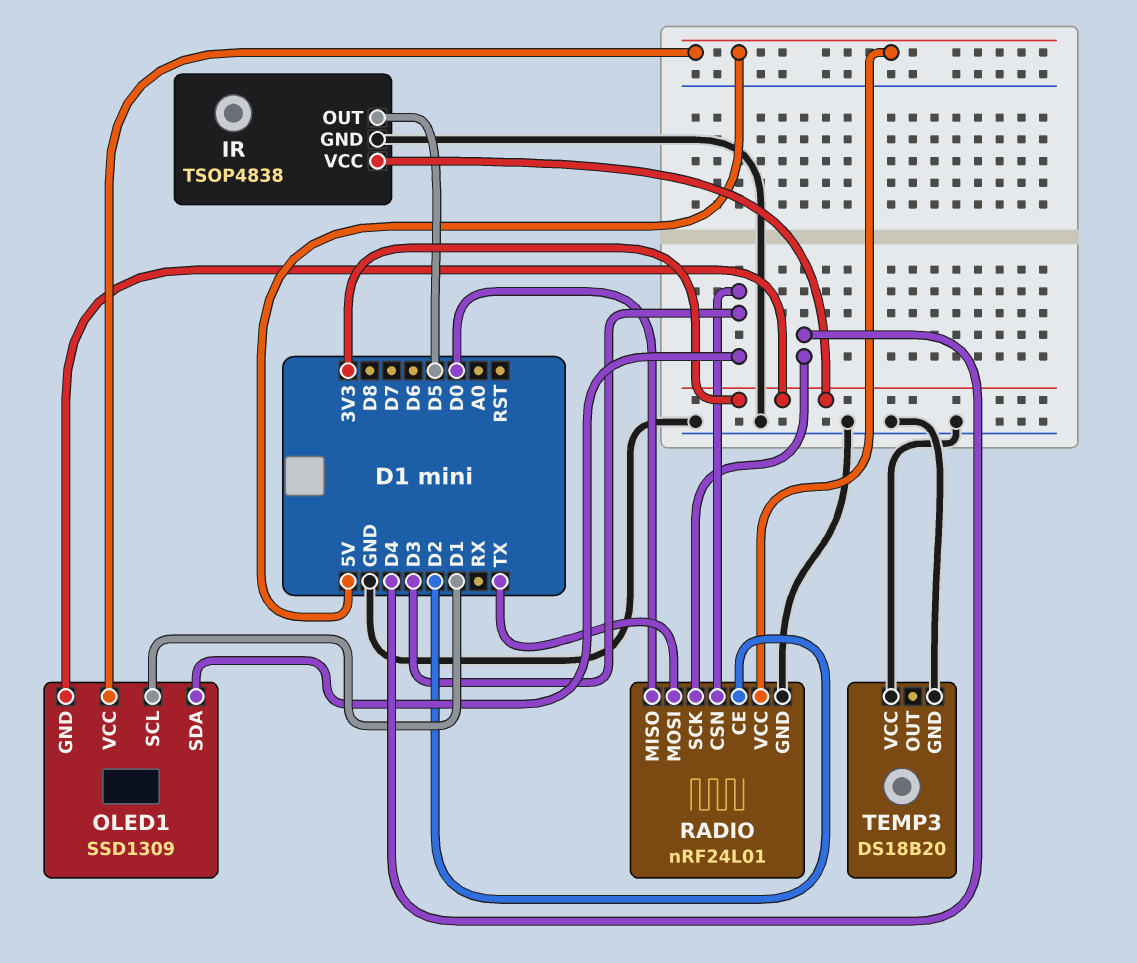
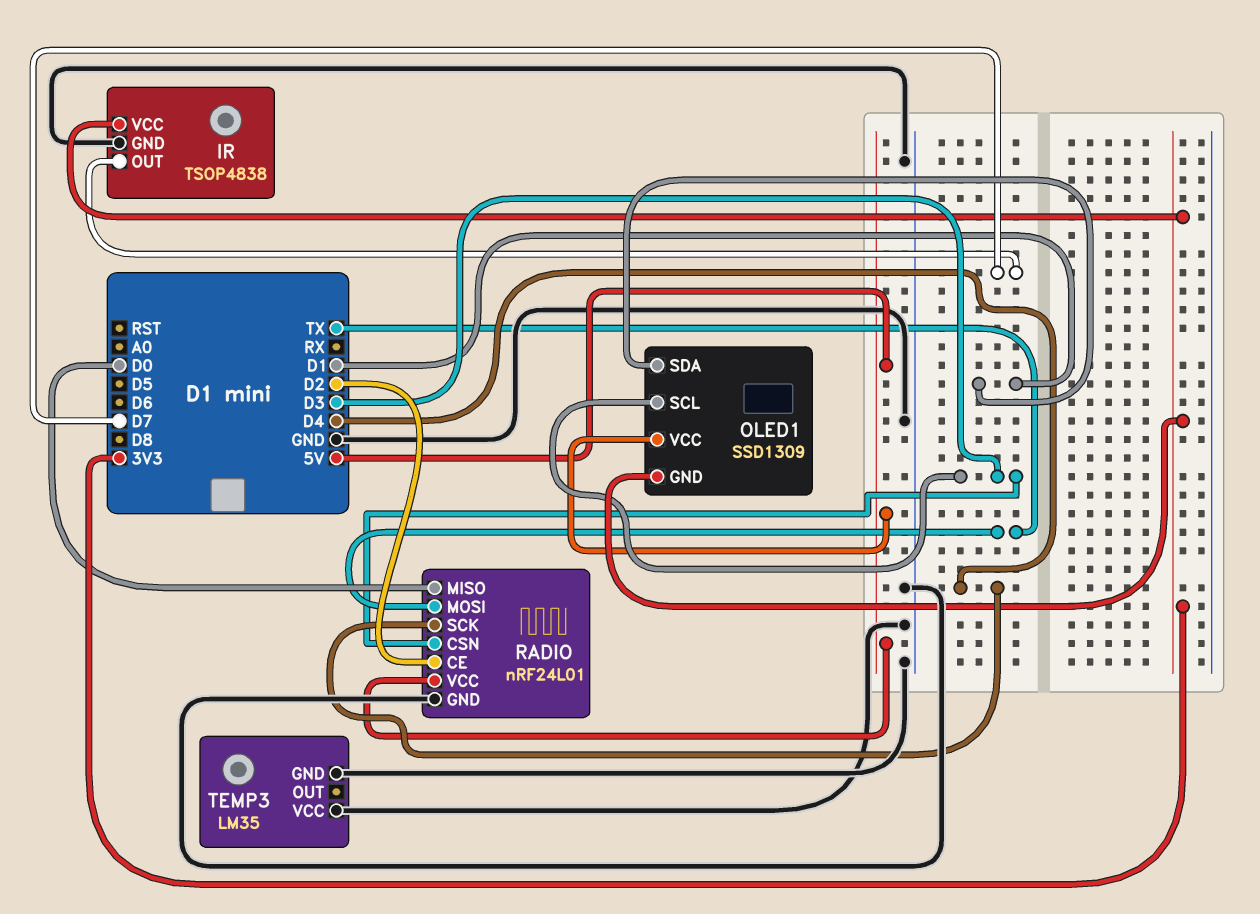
IR pin OUT: D5 -> D7
OLED1 pin SCL: D1 -> D3
OLED1 pin SDA: D3 -> D1
TEMP3: DS18B20 -> LM35

